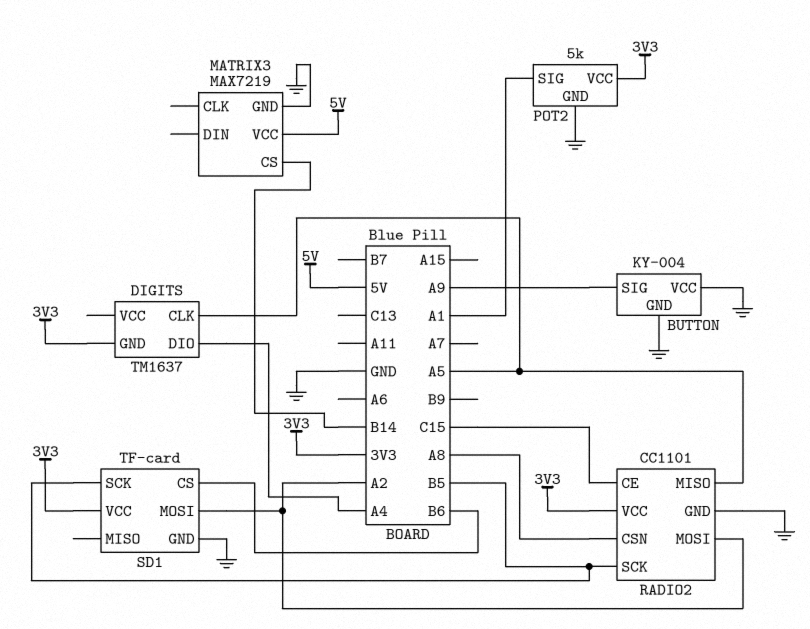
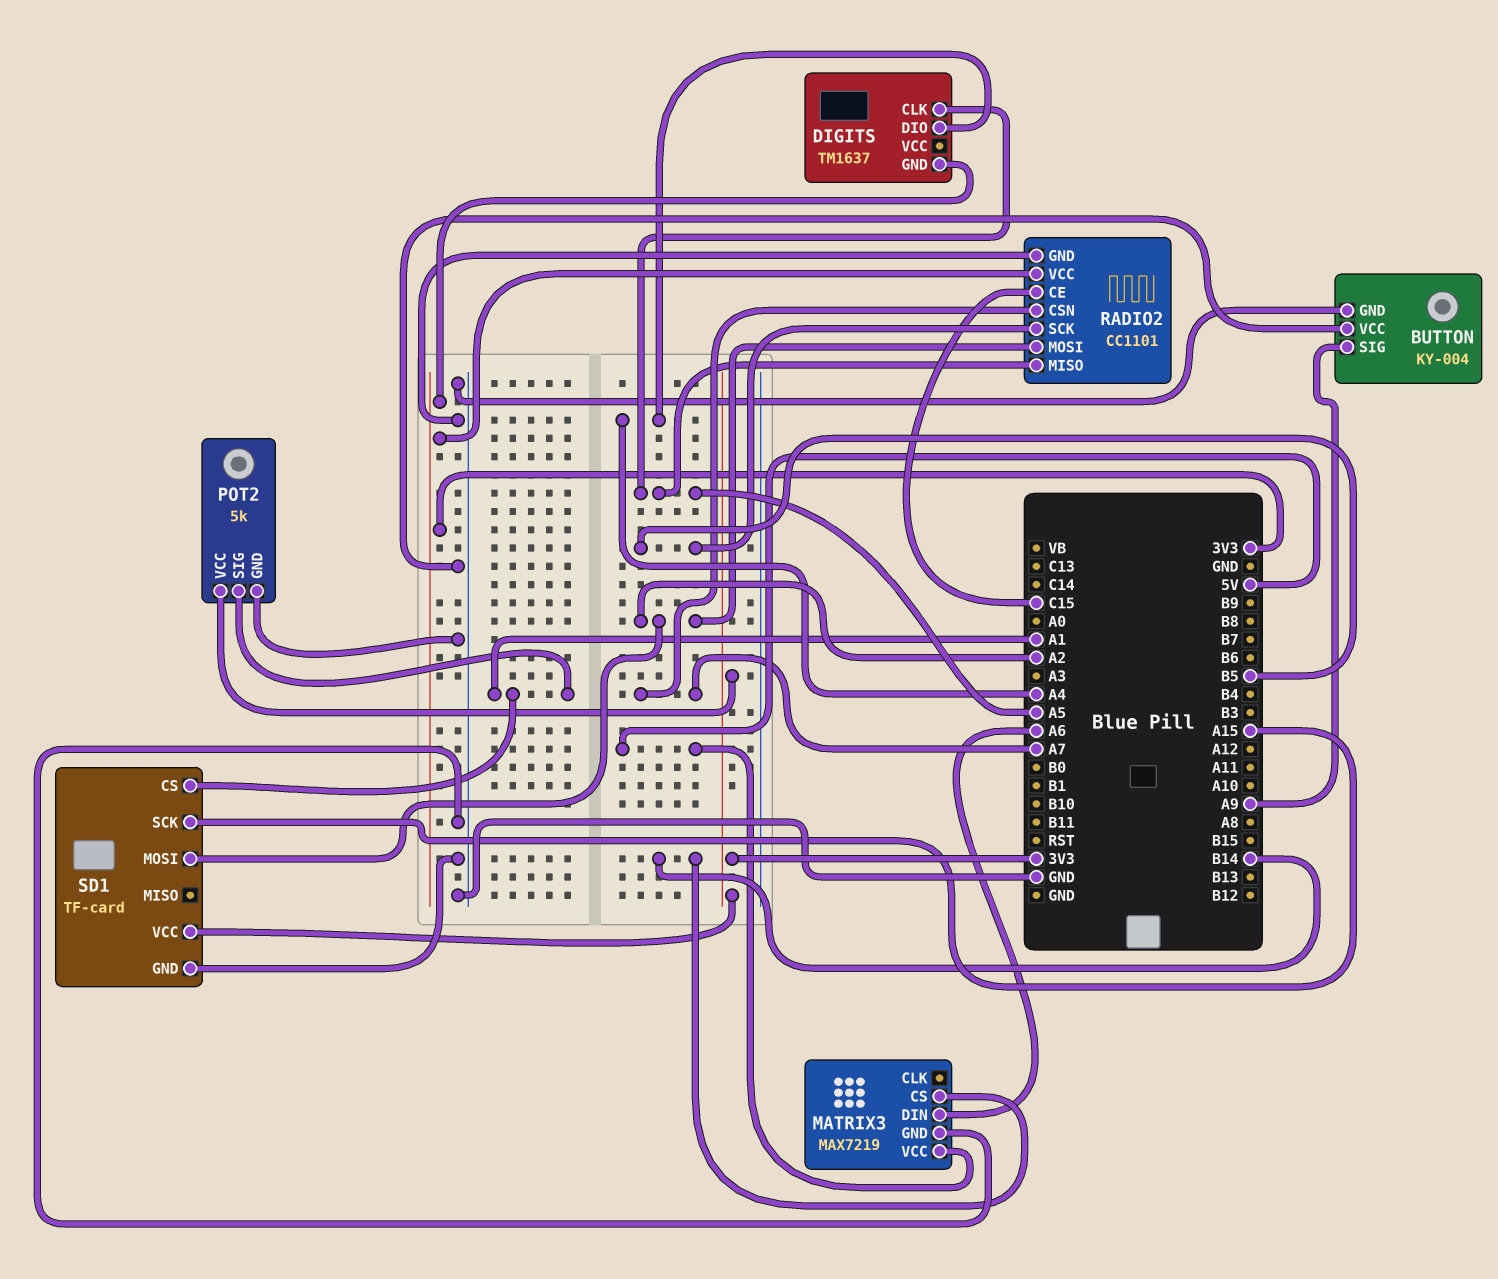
MATRIX3 pin DIN: none -> A6
RADIO2 pin CSN: A8 -> A7
SD1 pin CS: B6 -> A1
SD1 pin SCK: B5 -> A15

